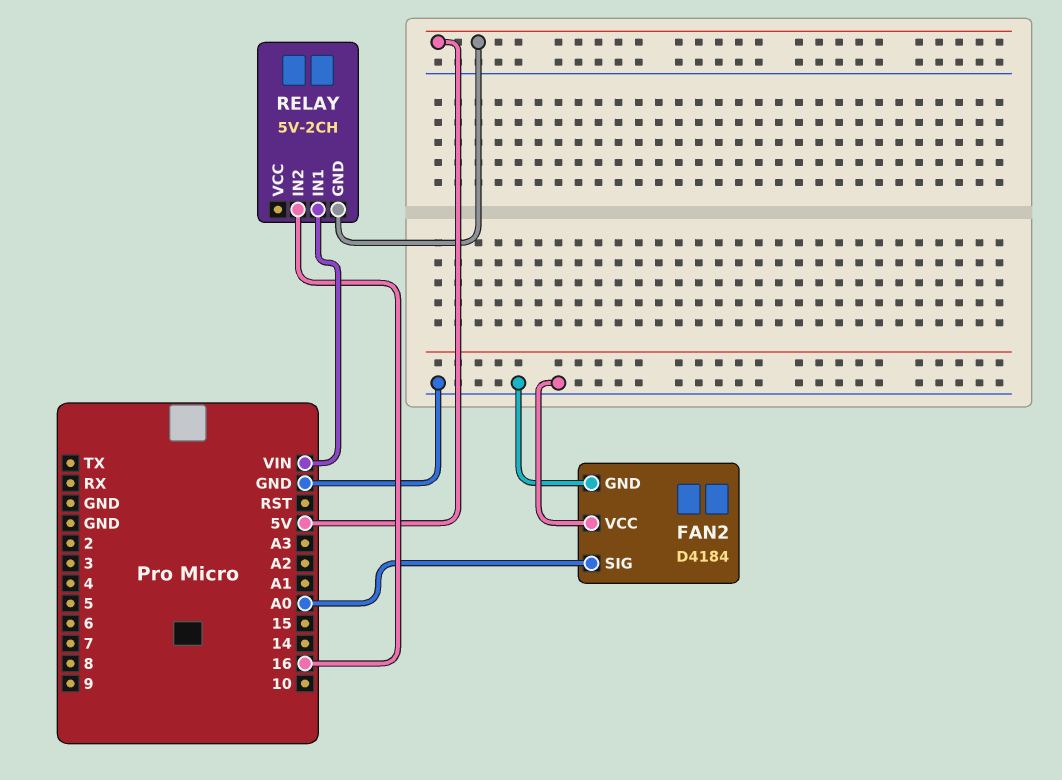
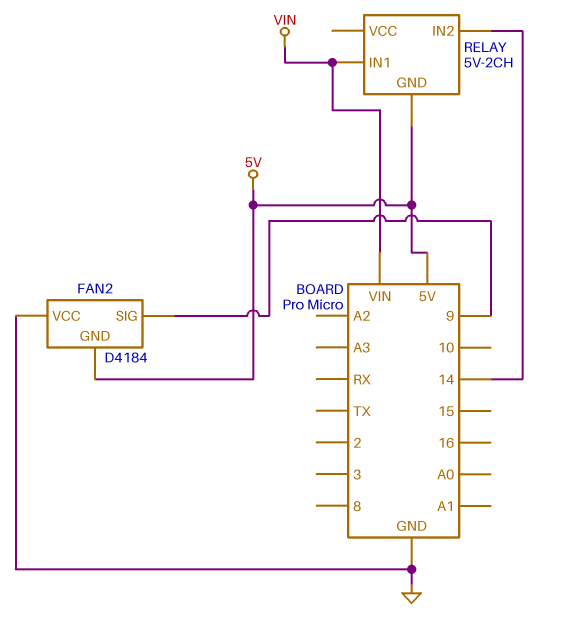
FAN2 pin GND: GND -> 5V
FAN2 pin SIG: A0 -> 9
RELAY pin IN2: 16 -> 14

